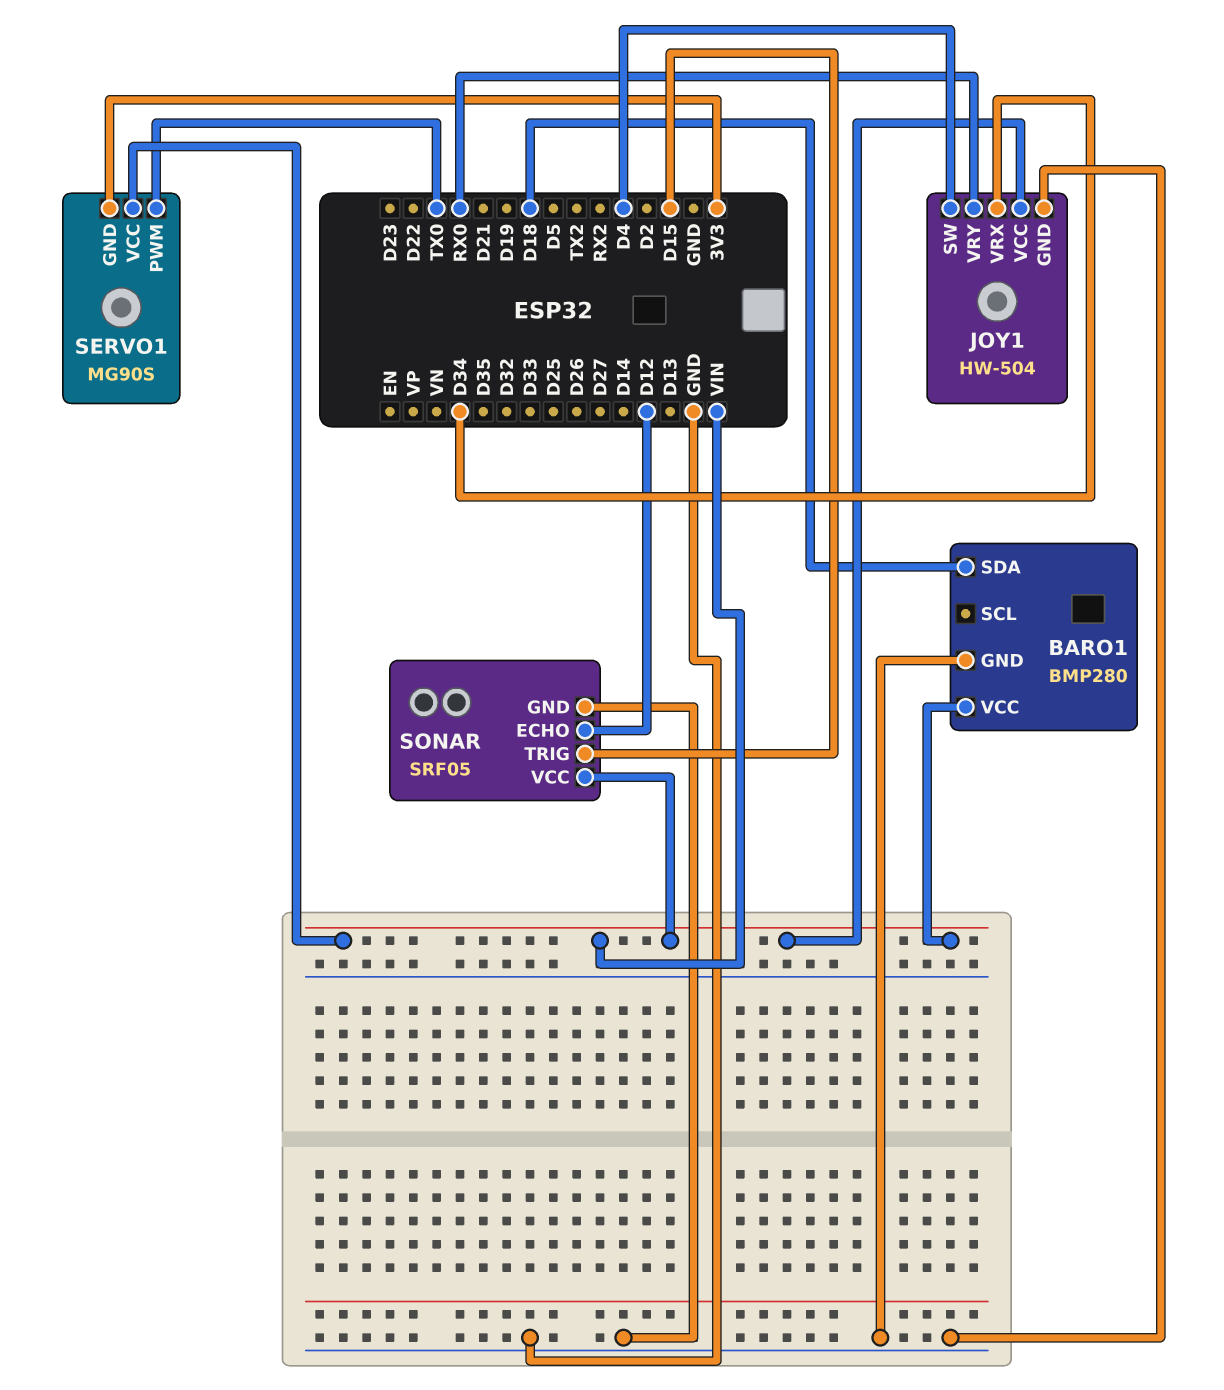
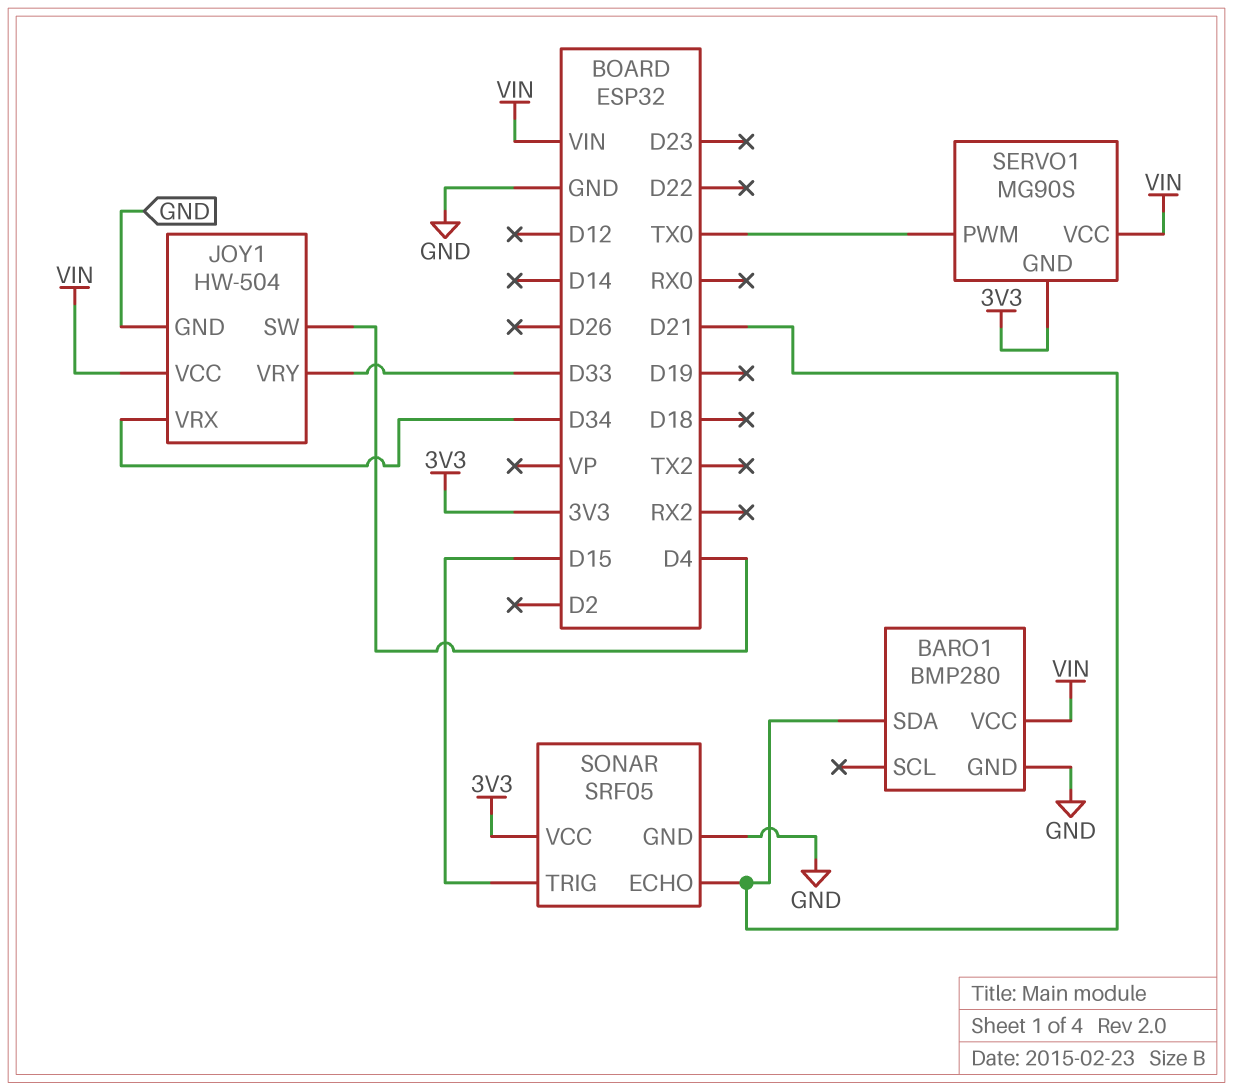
BARO1 pin SDA: D18 -> D21
JOY1 pin VRY: RX0 -> D33
SONAR pin ECHO: D12 -> D21
SONAR pin VCC: VIN -> 3V3

